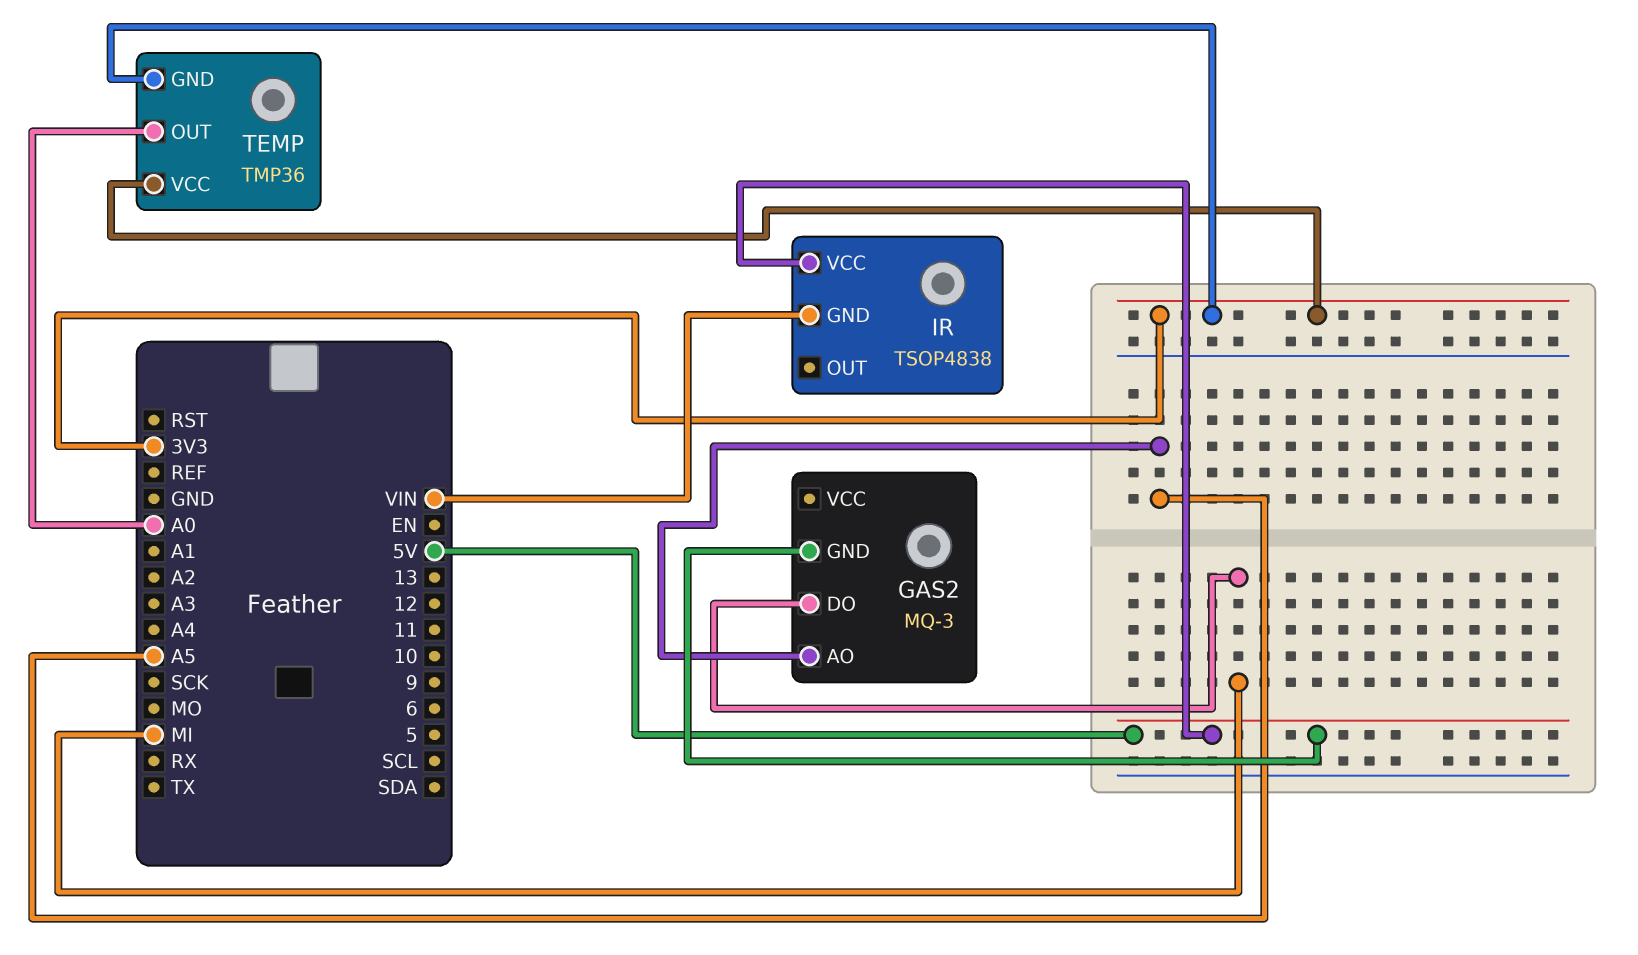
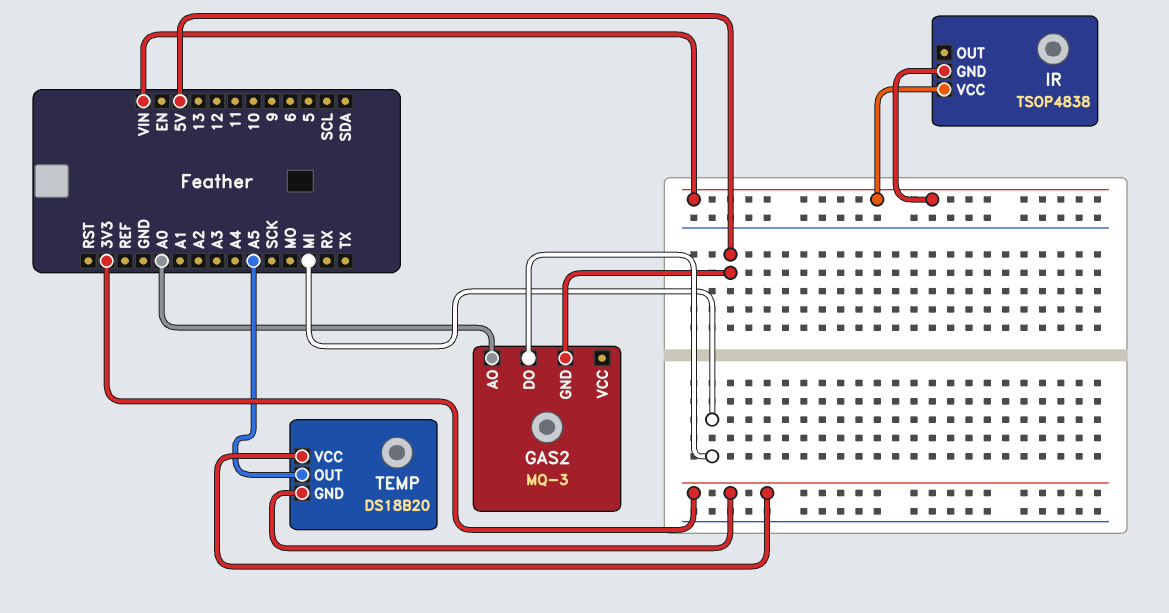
GAS2 pin AO: A5 -> A0
IR pin VCC: 5V -> VIN
TEMP: TMP36 -> DS18B20
TEMP pin OUT: A0 -> A5

